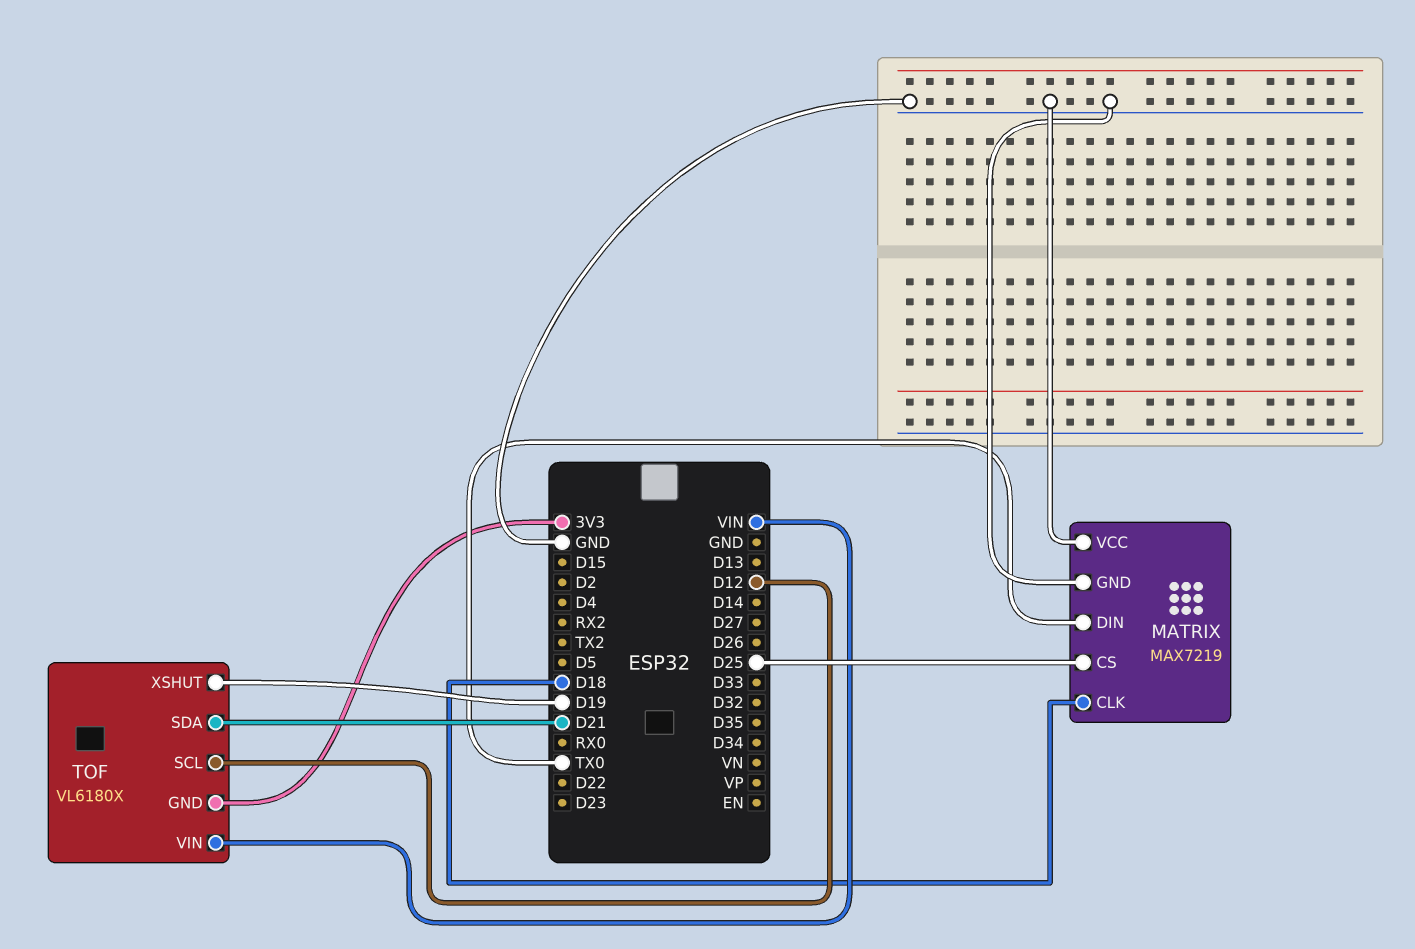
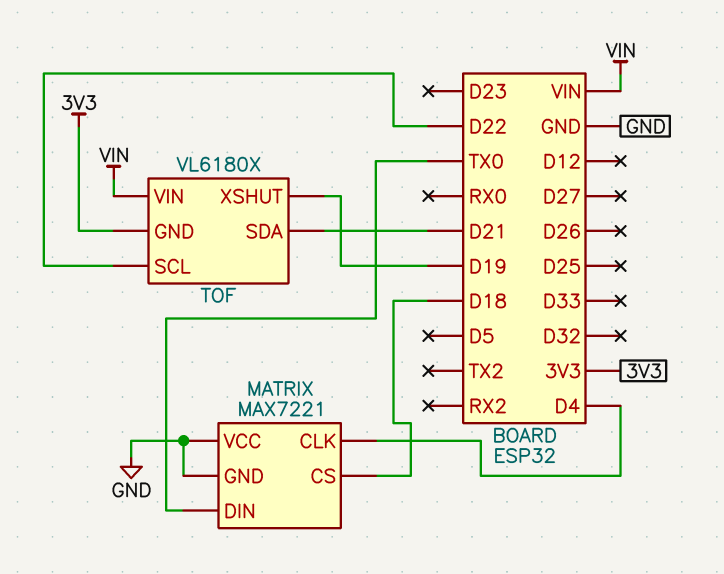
MATRIX: MAX7219 -> MAX7221
MATRIX pin CLK: D18 -> D4
MATRIX pin CS: D25 -> D18
TOF pin SCL: D12 -> D22

